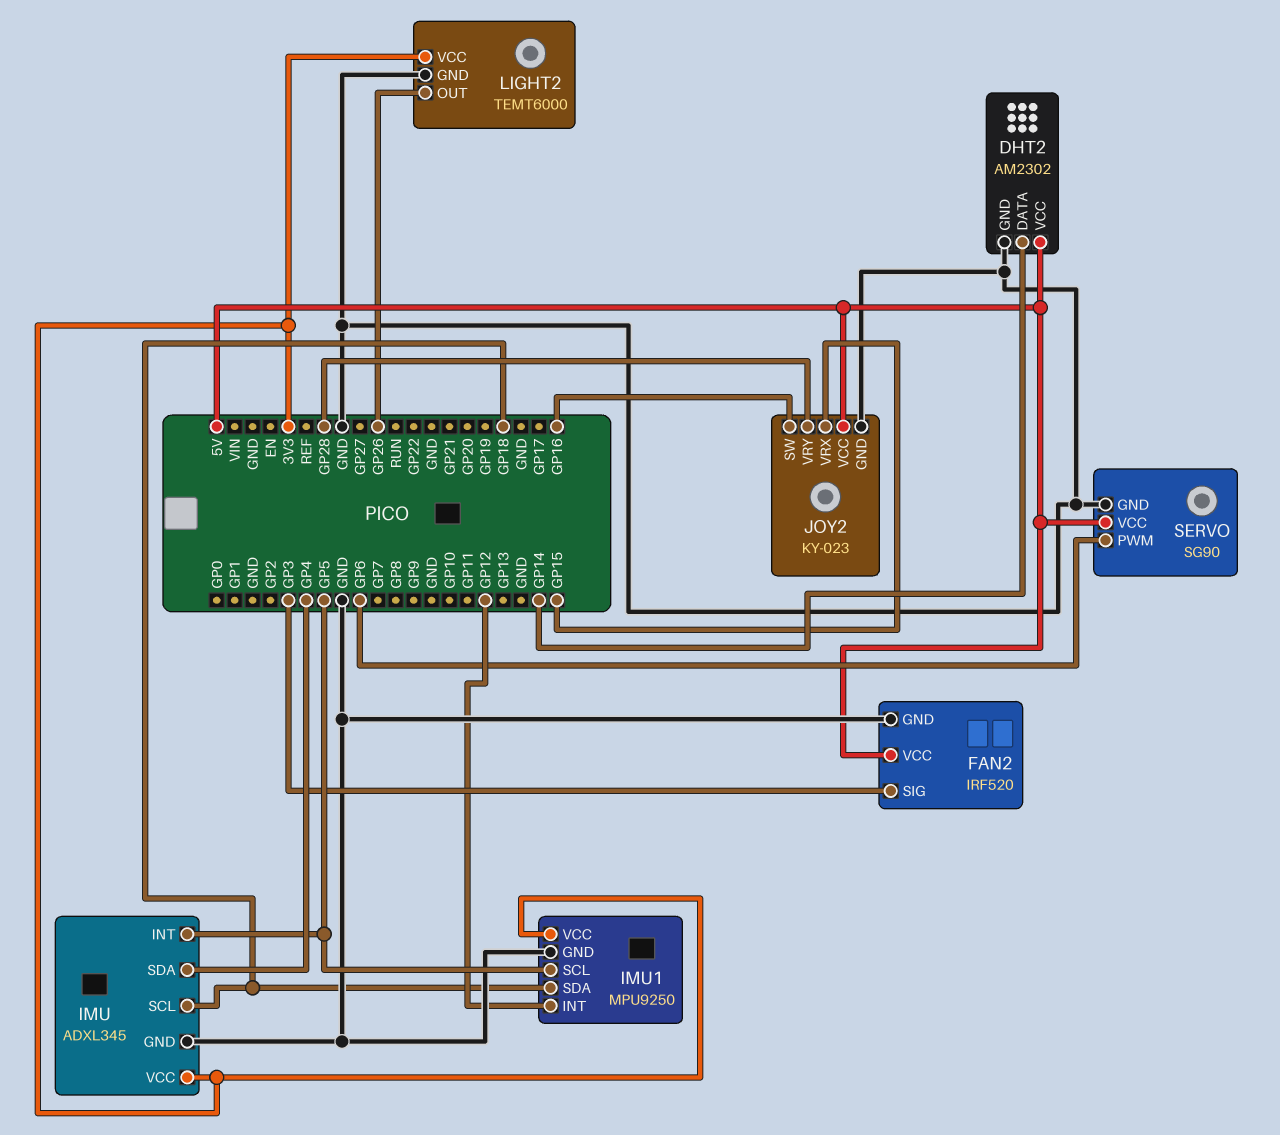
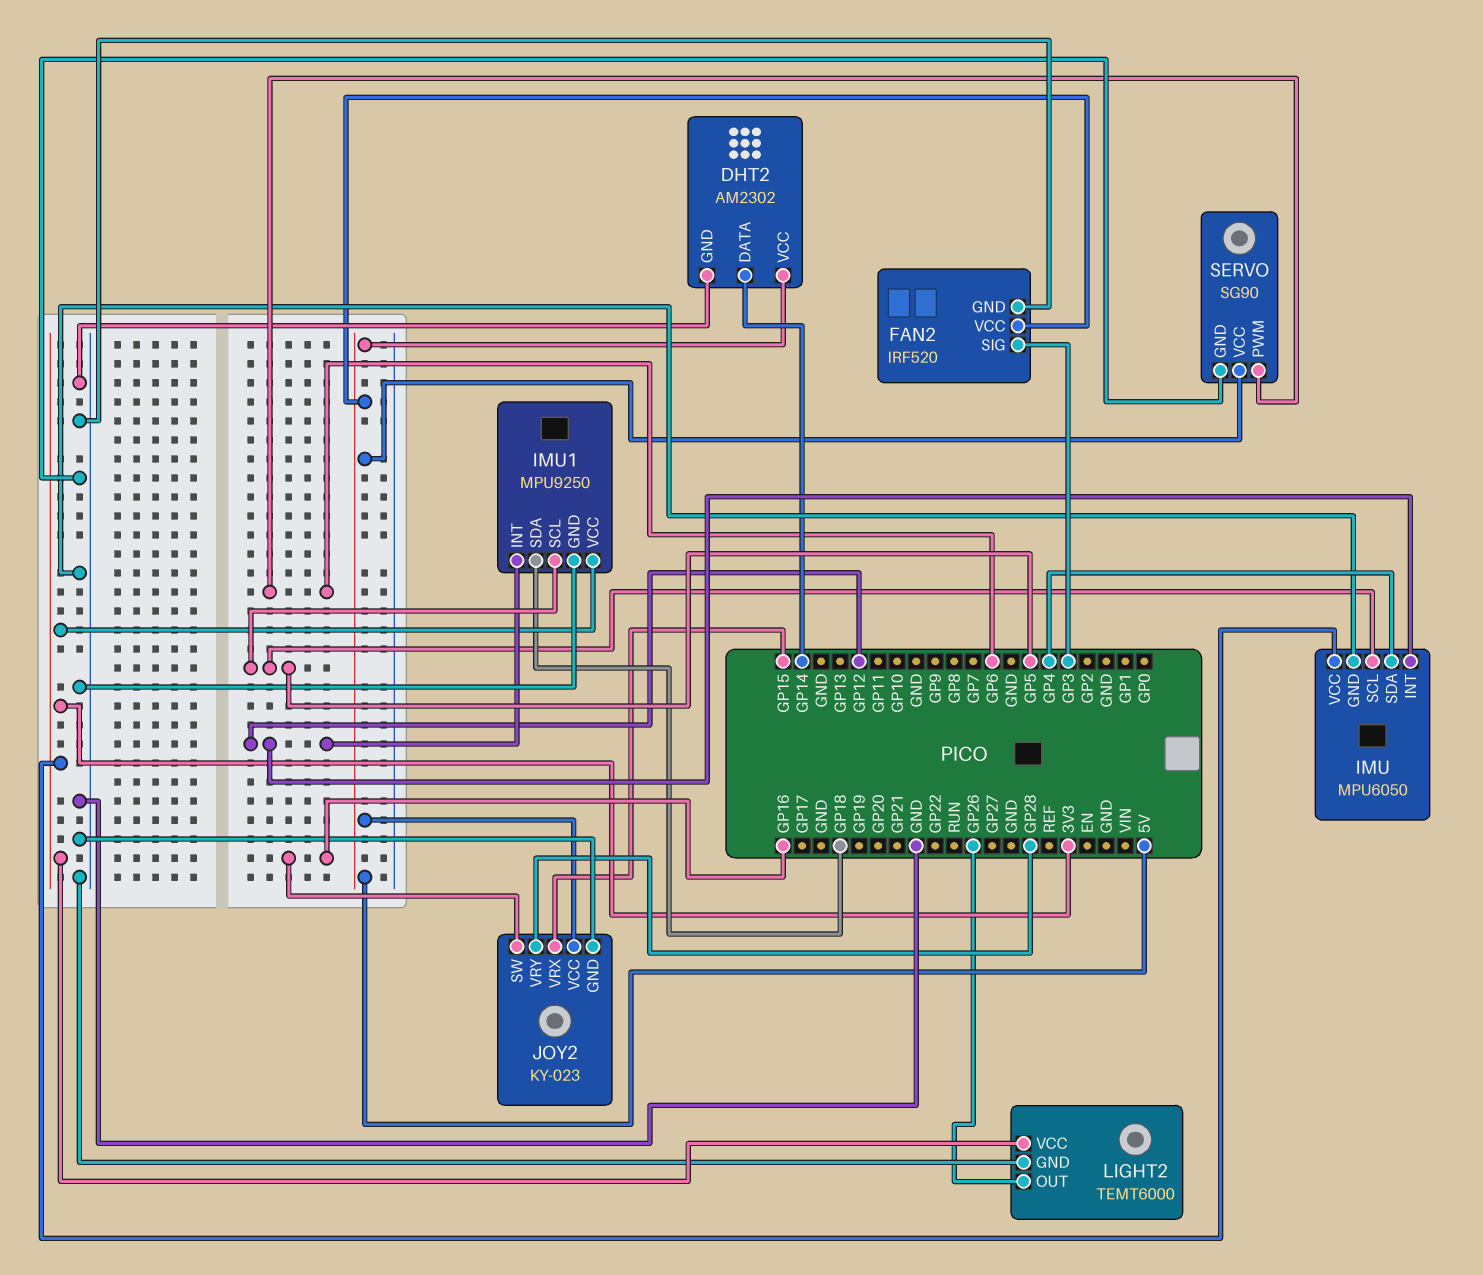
IMU: ADXL345 -> MPU6050
IMU pin INT: GP5 -> GP12
IMU pin SCL: GP18 -> GP5

